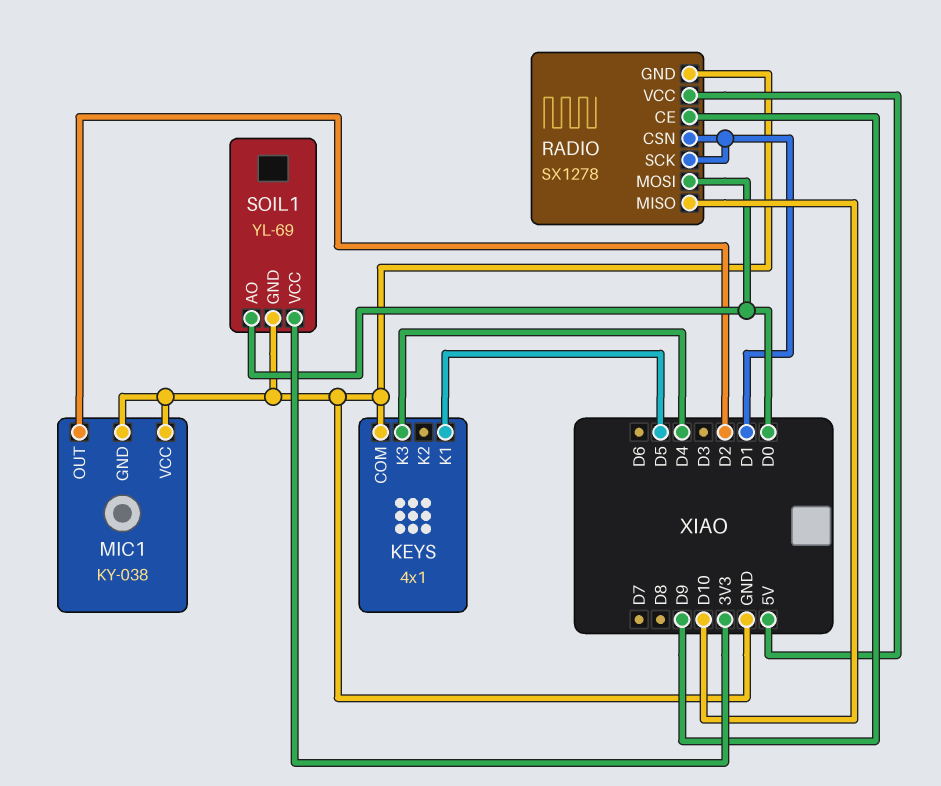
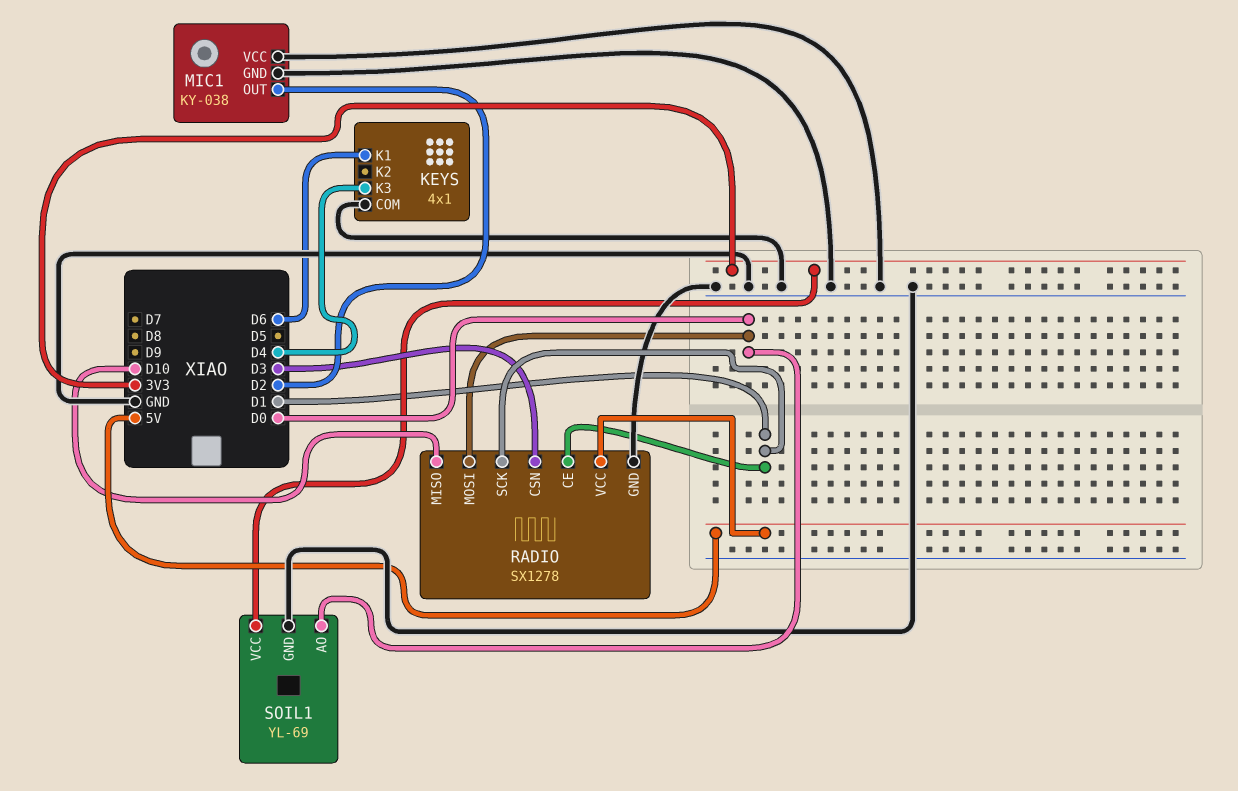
KEYS pin K1: D5 -> D6
RADIO pin CE: D9 -> D1
RADIO pin CSN: D1 -> D3

